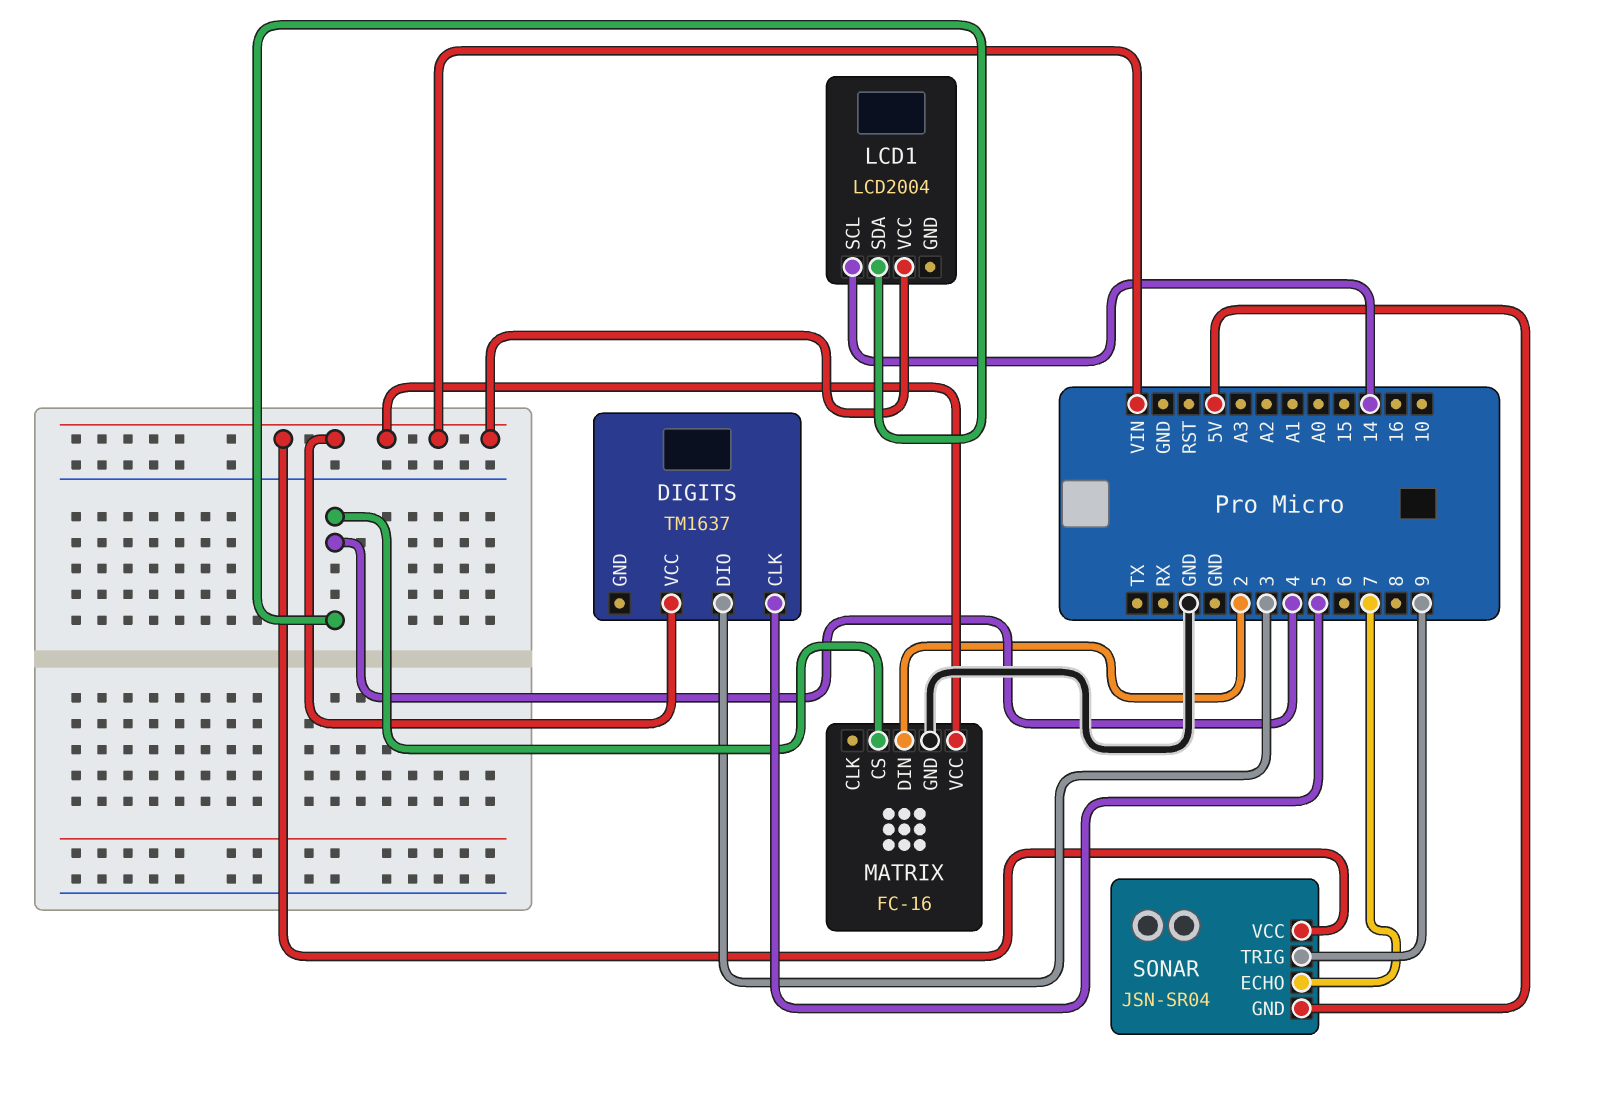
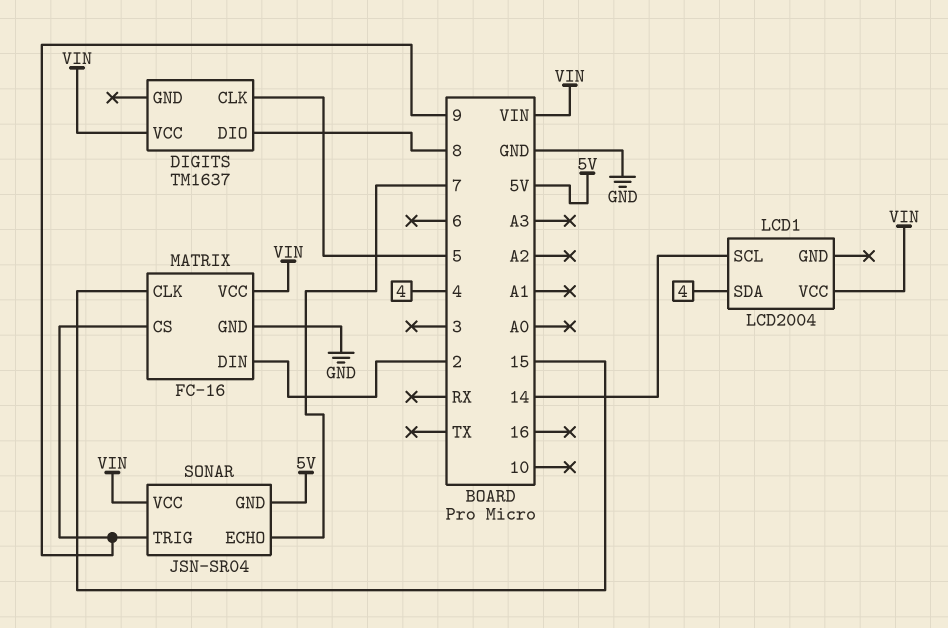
DIGITS pin DIO: 3 -> 8
MATRIX pin CLK: none -> 15
MATRIX pin CS: 4 -> 9

